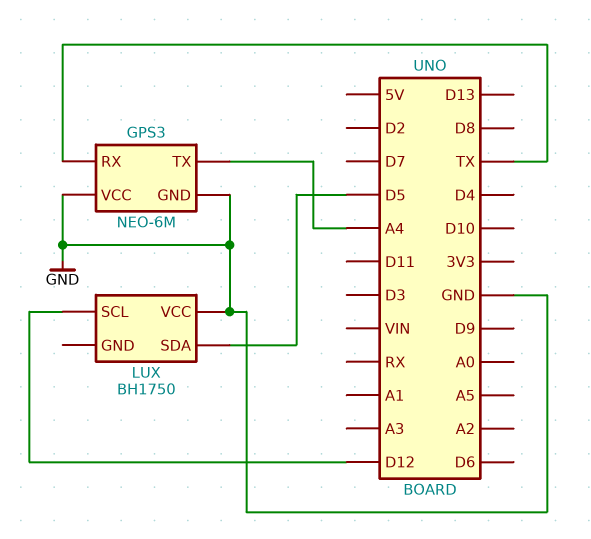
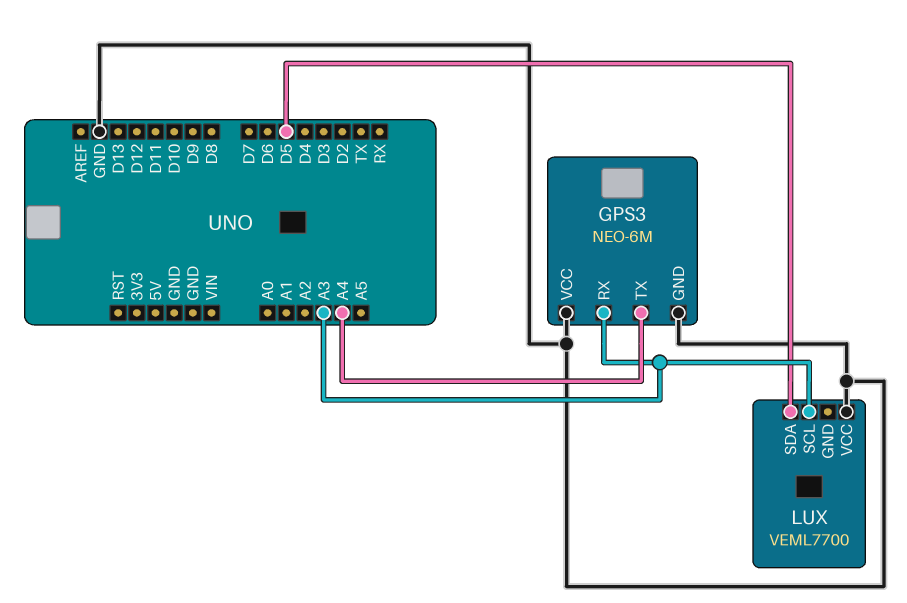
GPS3 pin RX: TX -> A3
LUX: BH1750 -> VEML7700
LUX pin SCL: D12 -> A3

